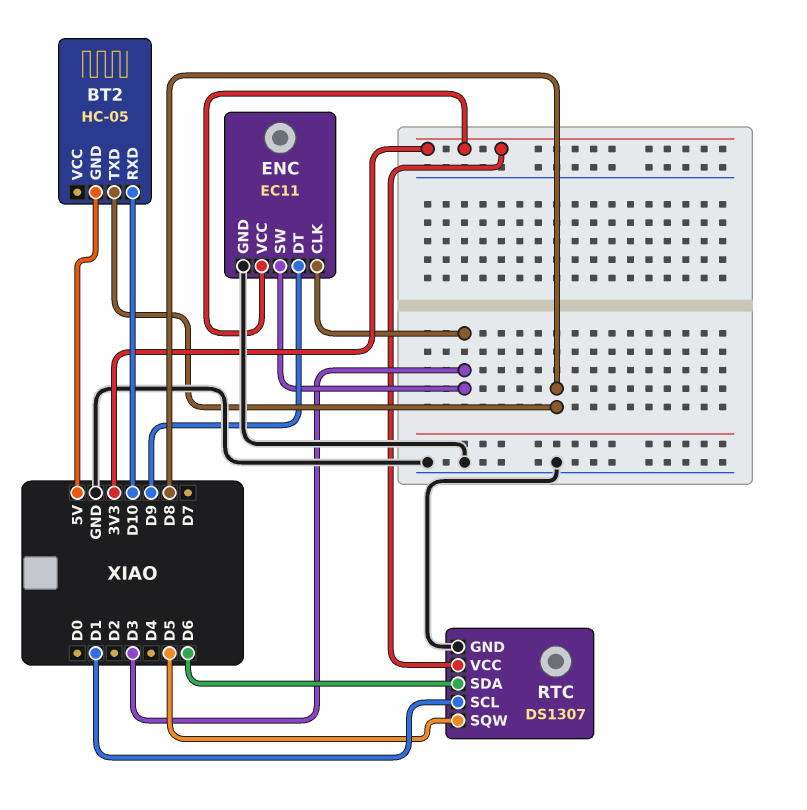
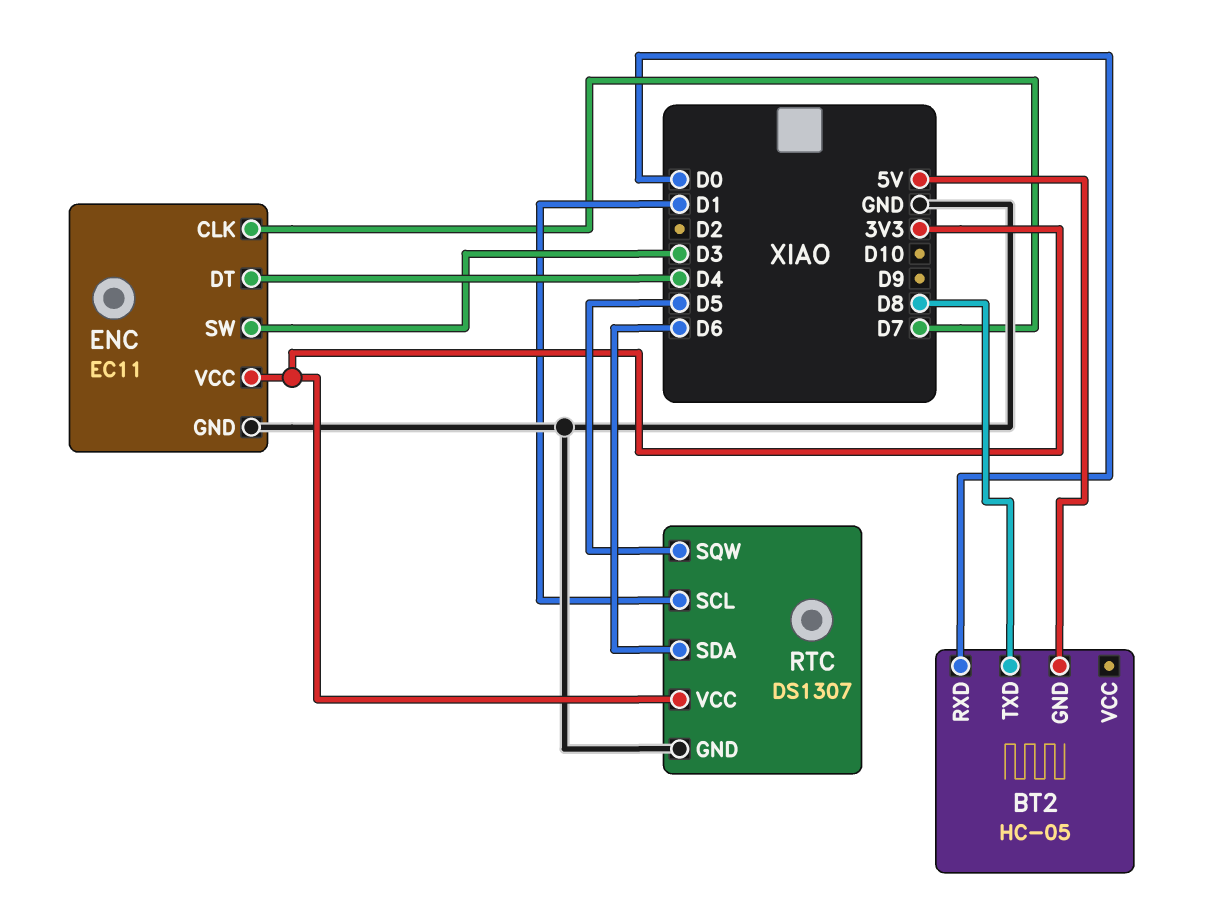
BT2 pin RXD: D10 -> D0
ENC pin CLK: D3 -> D7
ENC pin DT: D9 -> D4

